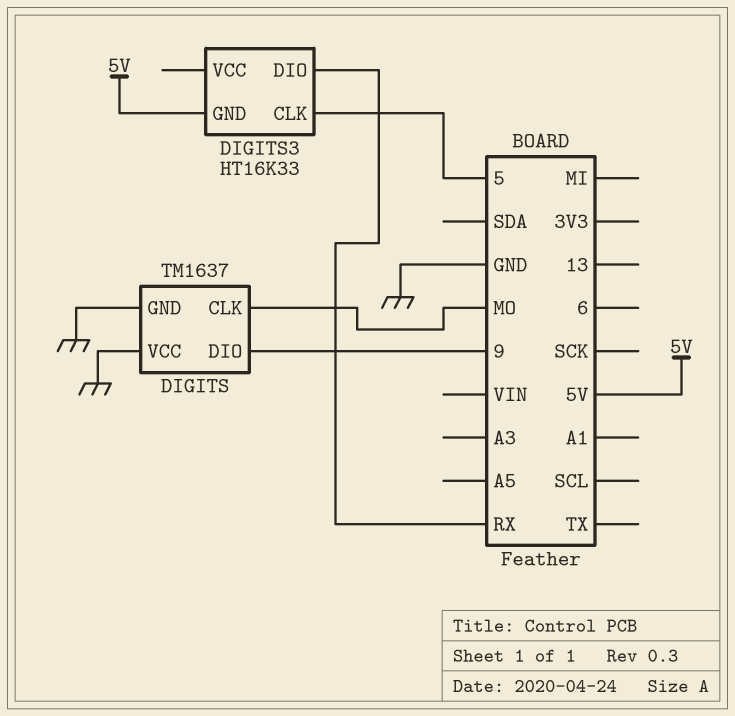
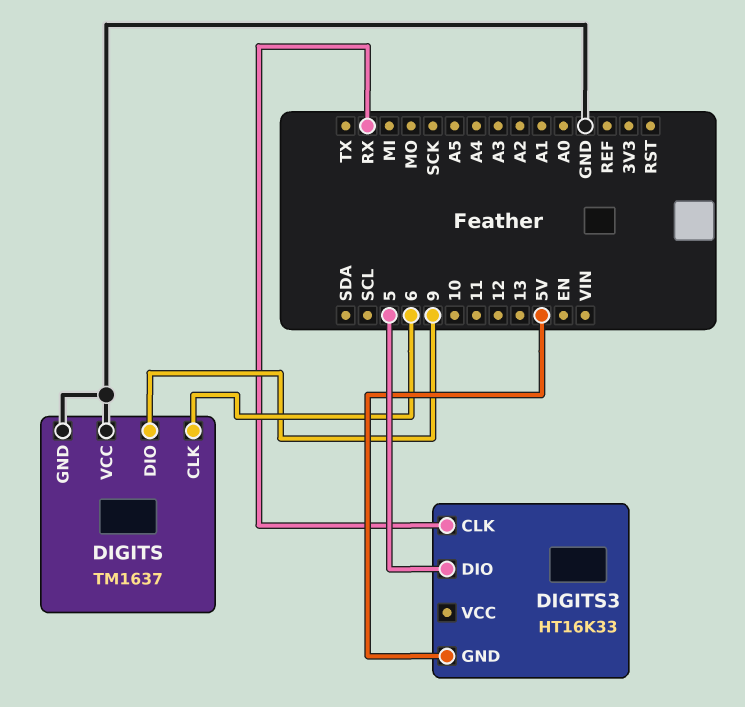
DIGITS pin CLK: MO -> 6
DIGITS3 pin CLK: 5 -> RX
DIGITS3 pin DIO: RX -> 5

